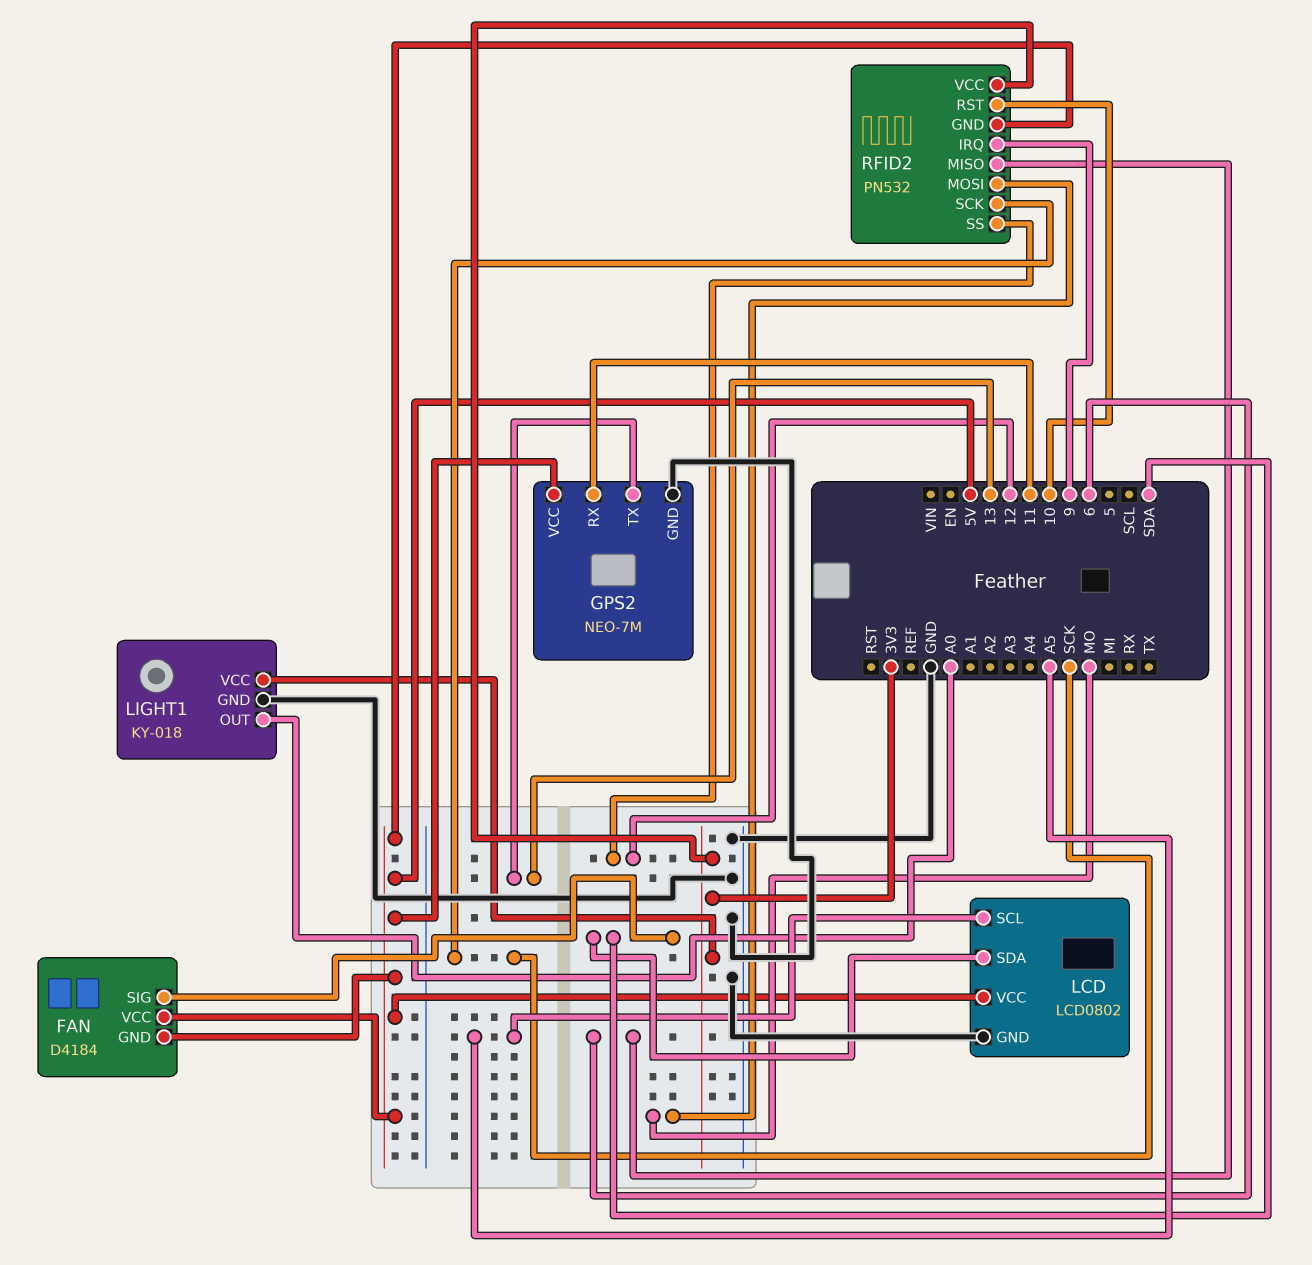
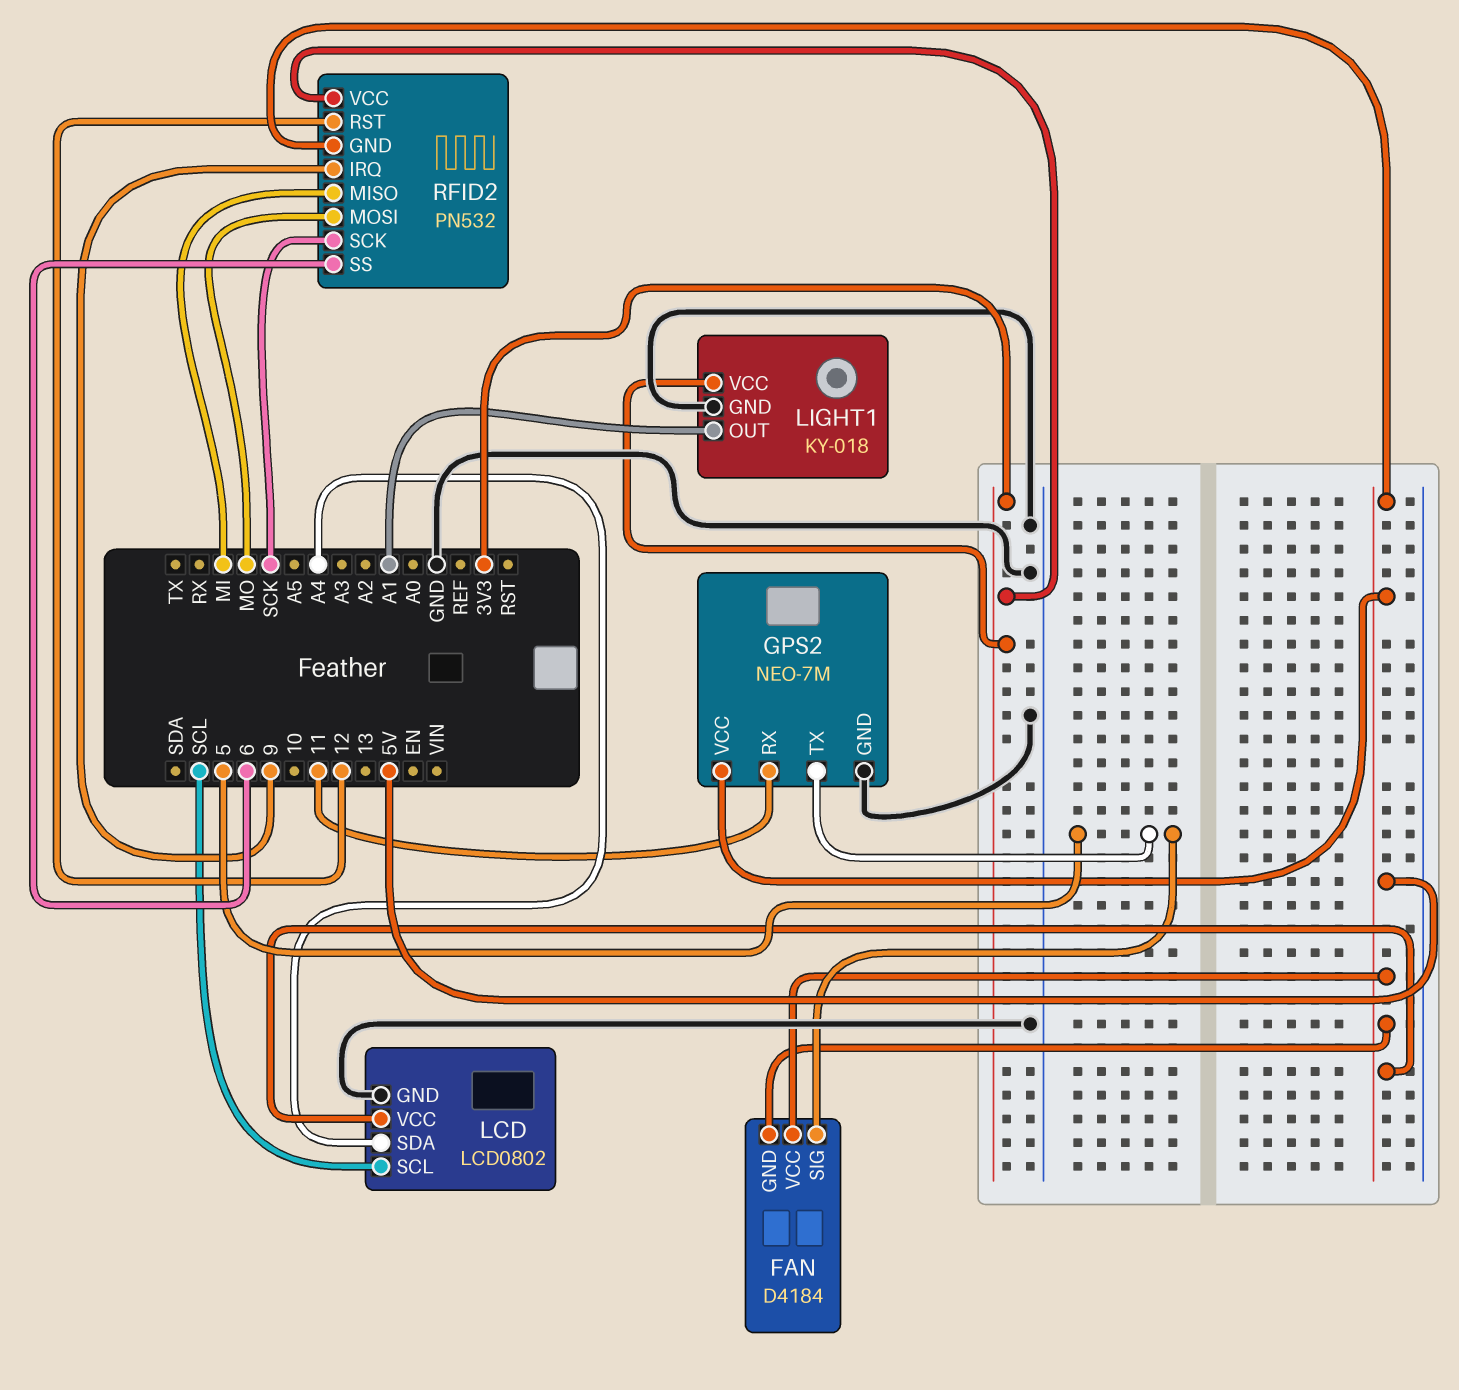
FAN pin SIG: SDA -> 5
GPS2 pin TX: 13 -> 5
LCD pin SCL: A5 -> SCL
LCD pin SDA: SDA -> A4
LIGHT1 pin OUT: A0 -> A1
RFID2 pin MISO: 6 -> MI
RFID2 pin RST: 10 -> 12
RFID2 pin SS: 12 -> 6

